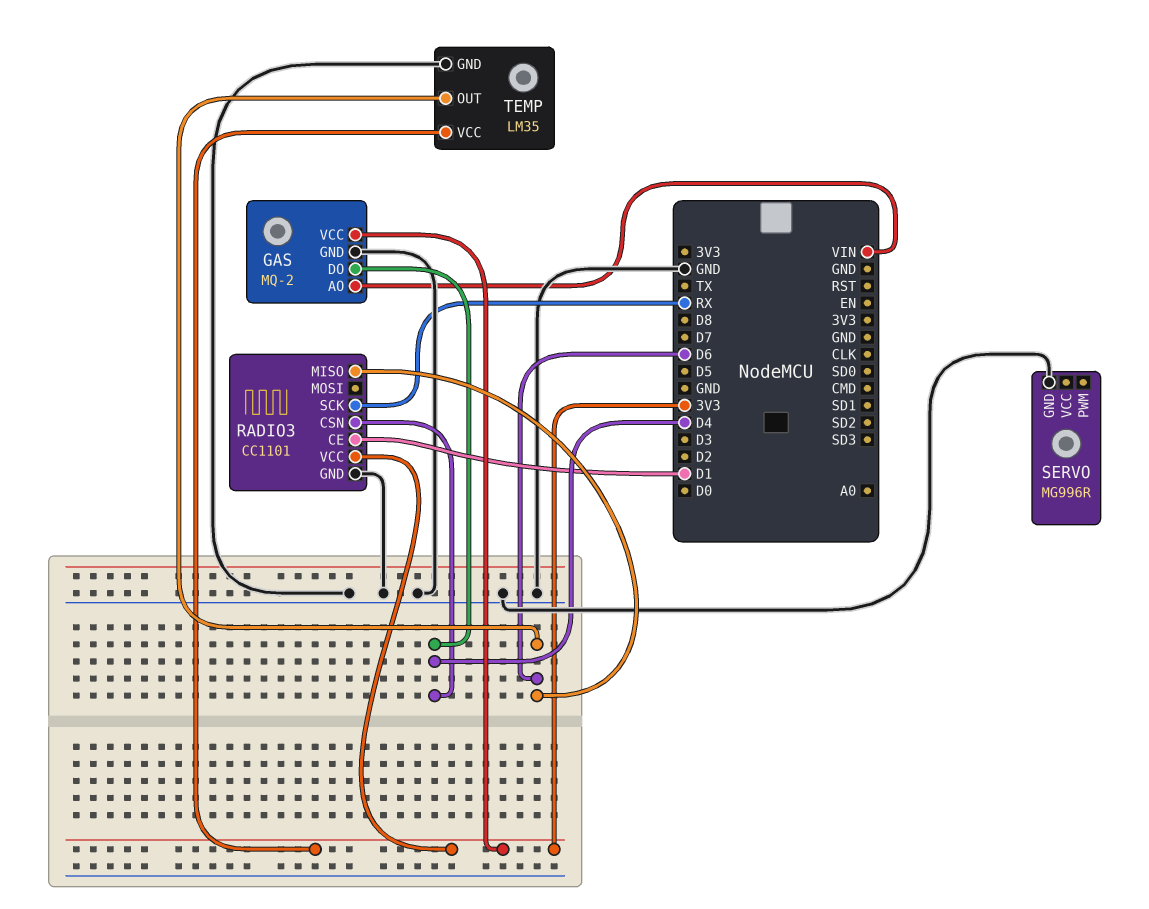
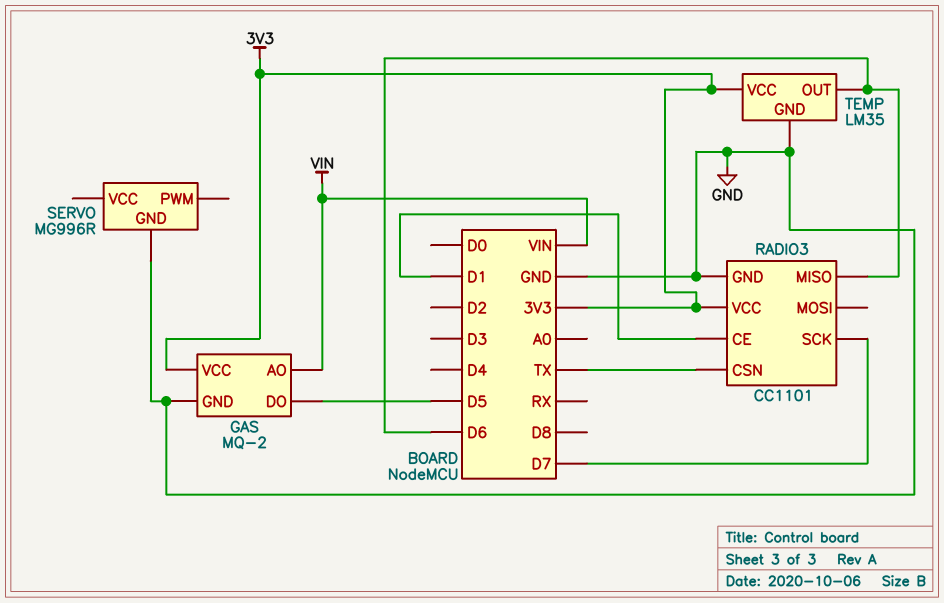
GAS pin DO: D4 -> D5
RADIO3 pin CSN: D4 -> TX
RADIO3 pin SCK: RX -> D7

